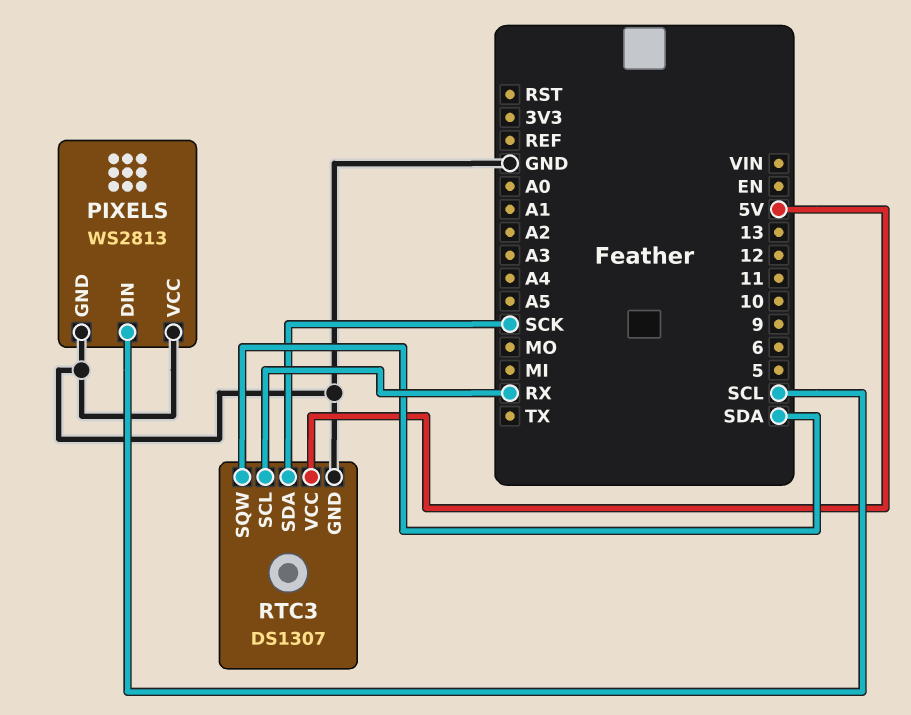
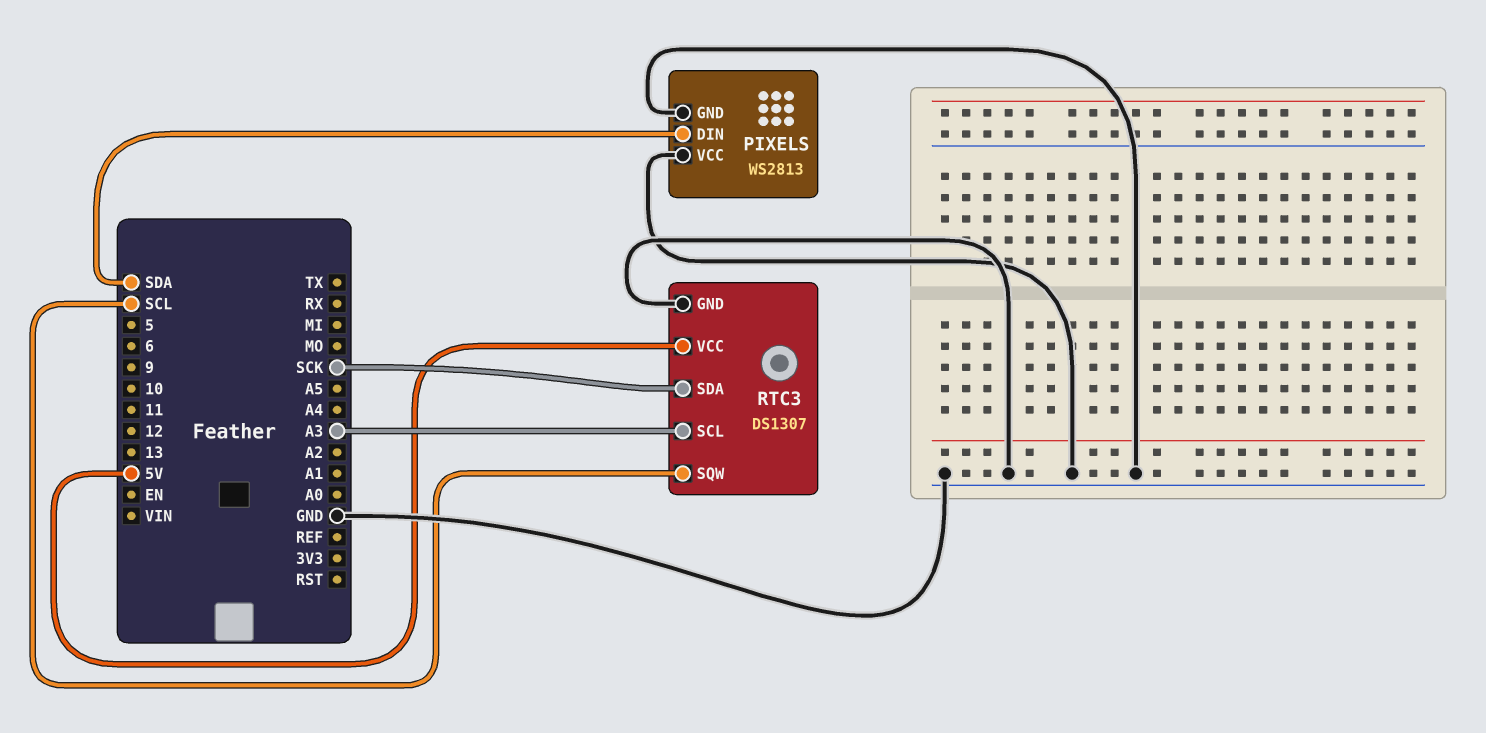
PIXELS pin DIN: SCL -> SDA
RTC3 pin SCL: RX -> A3
RTC3 pin SQW: SDA -> SCL

